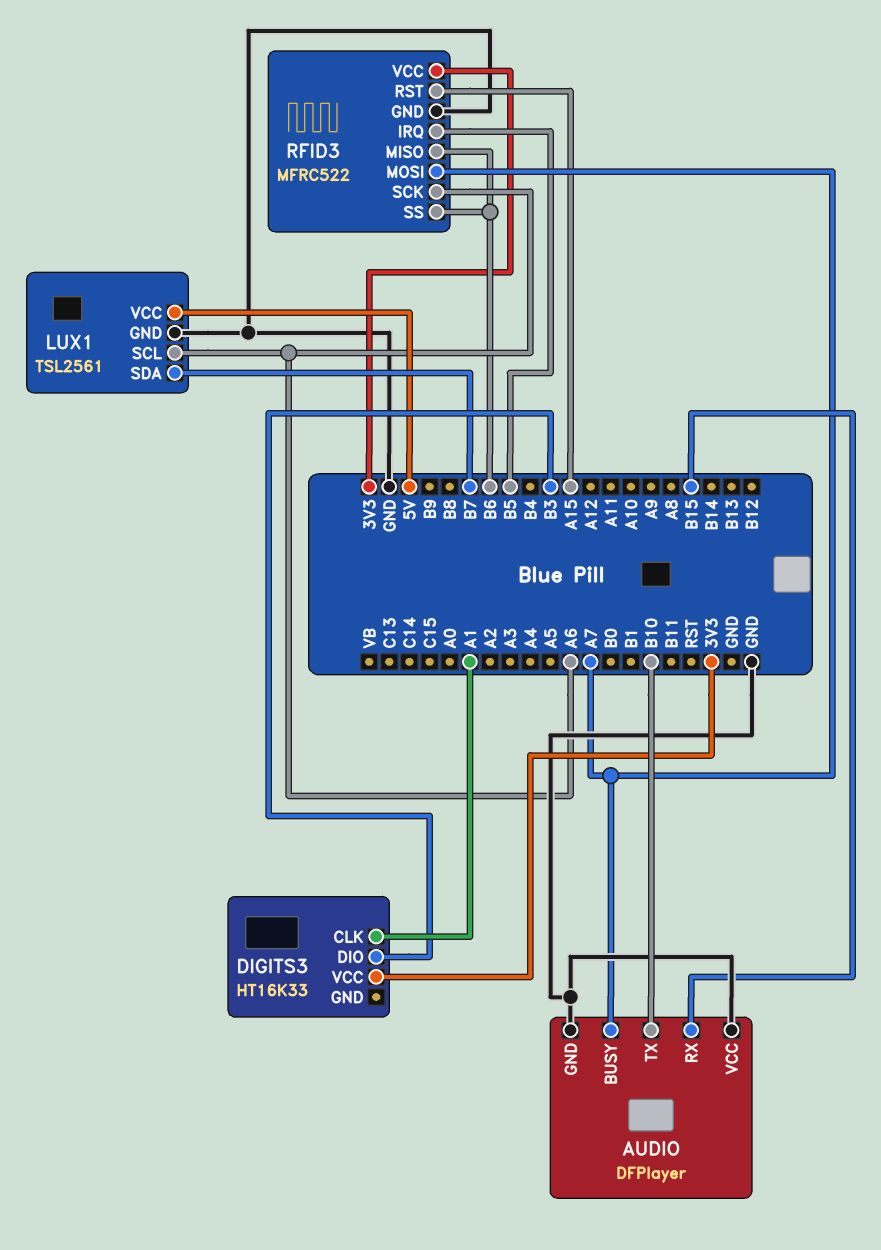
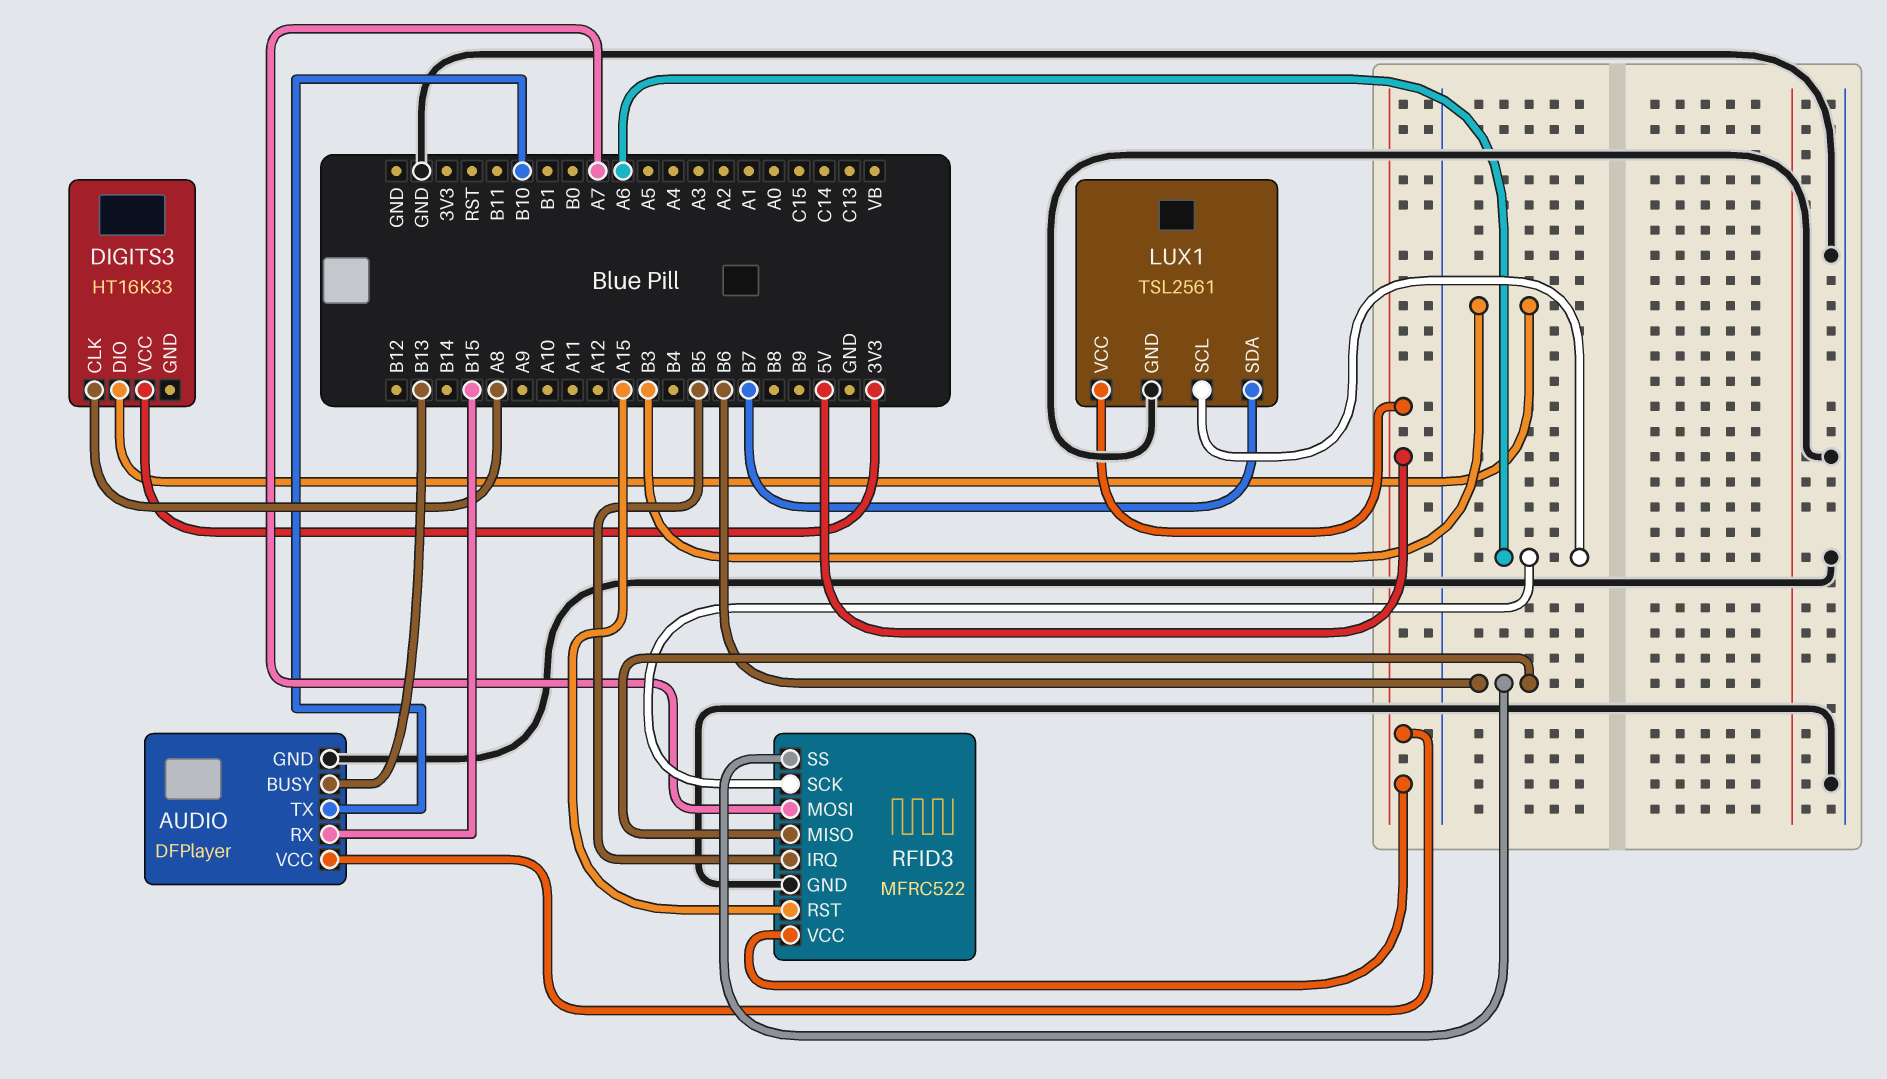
AUDIO pin BUSY: A7 -> B13
AUDIO pin VCC: GND -> 5V
DIGITS3 pin CLK: A1 -> A8
RFID3 pin VCC: 3V3 -> 5V

